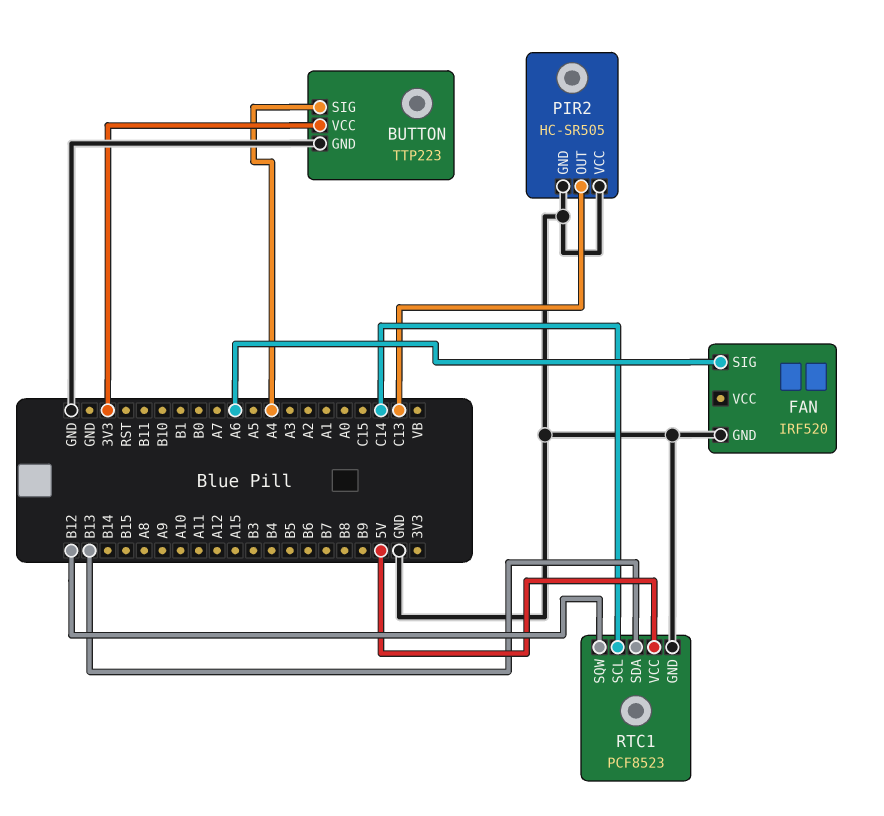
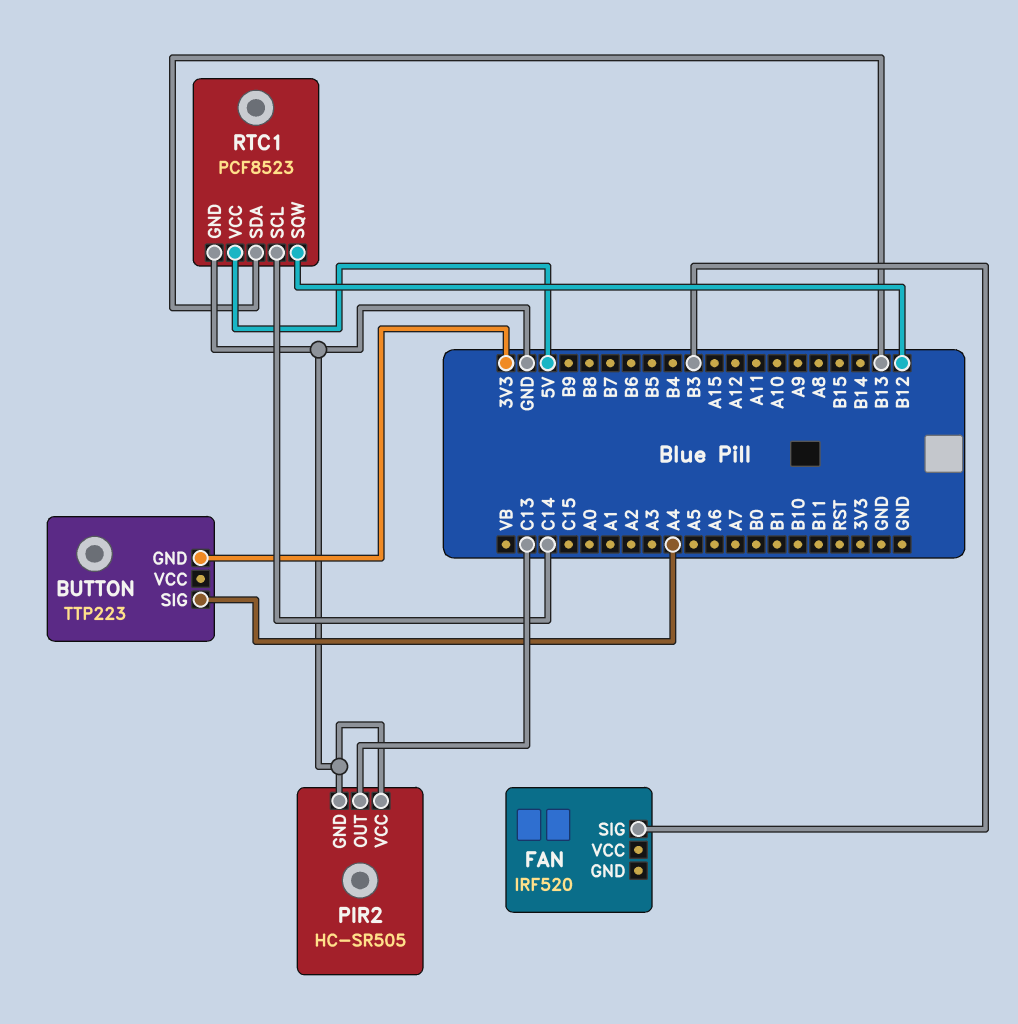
BUTTON pin GND: GND -> 3V3
BUTTON pin VCC: 3V3 -> none
FAN pin GND: GND -> none
FAN pin SIG: A6 -> B3

